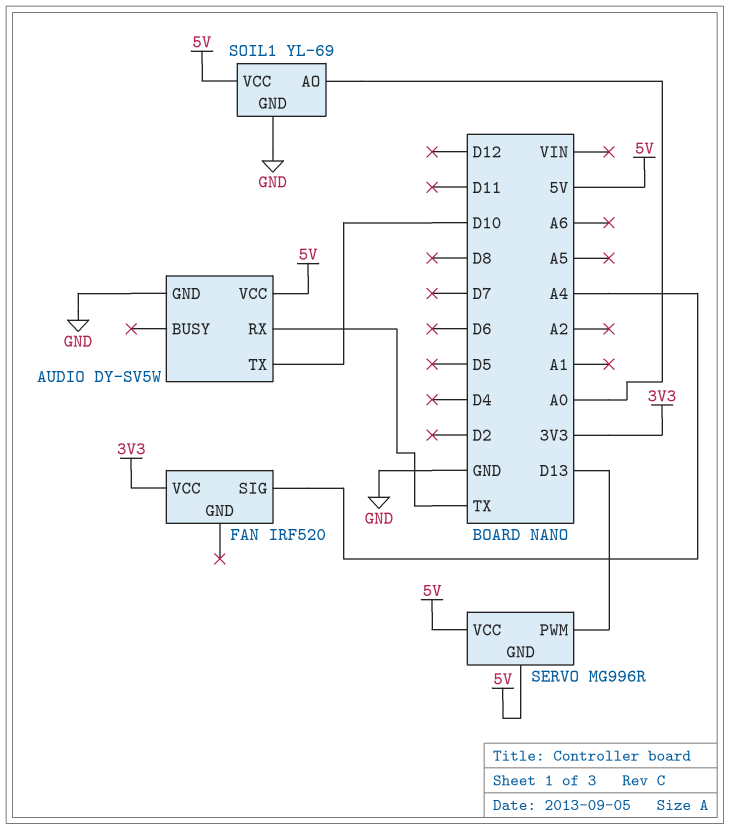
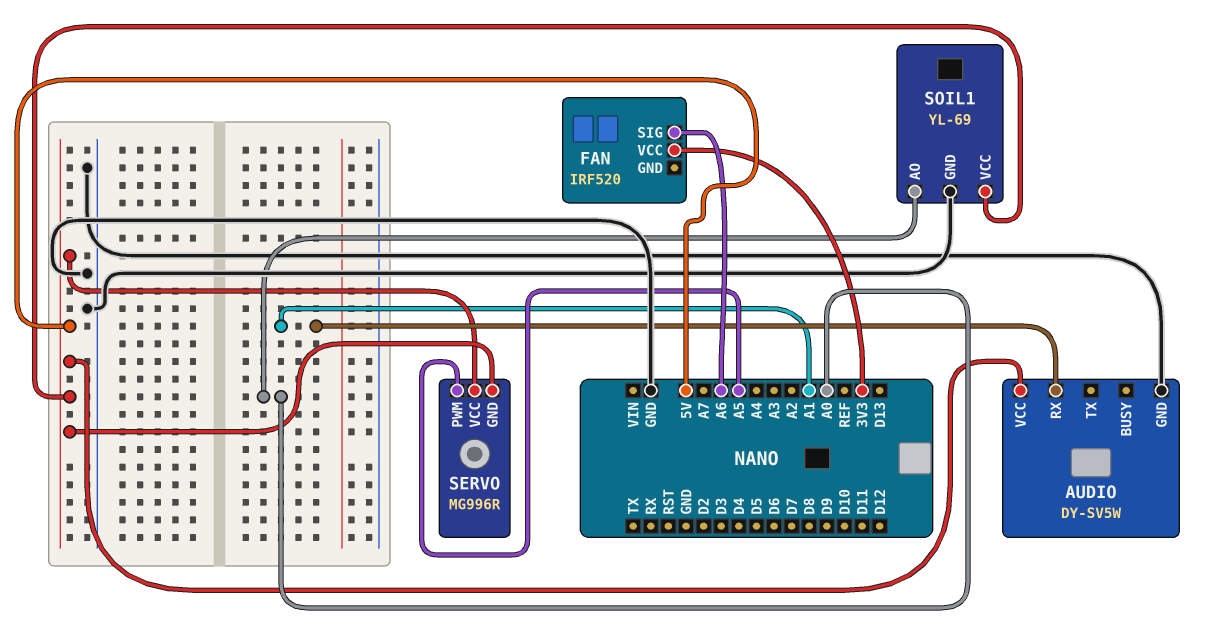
AUDIO pin RX: TX -> A1
AUDIO pin TX: D10 -> none
FAN pin SIG: A4 -> A6
SERVO pin PWM: D13 -> A5

